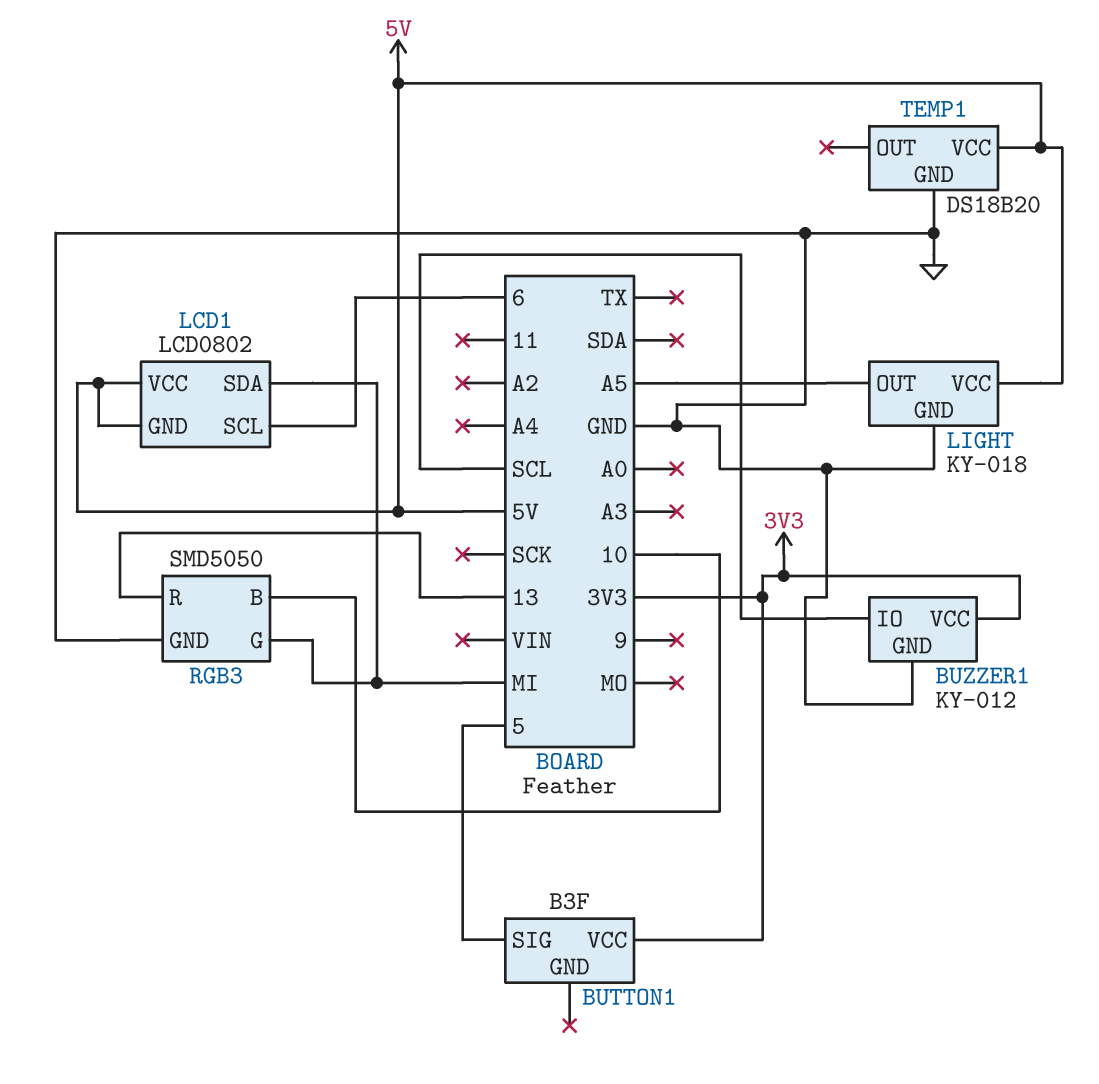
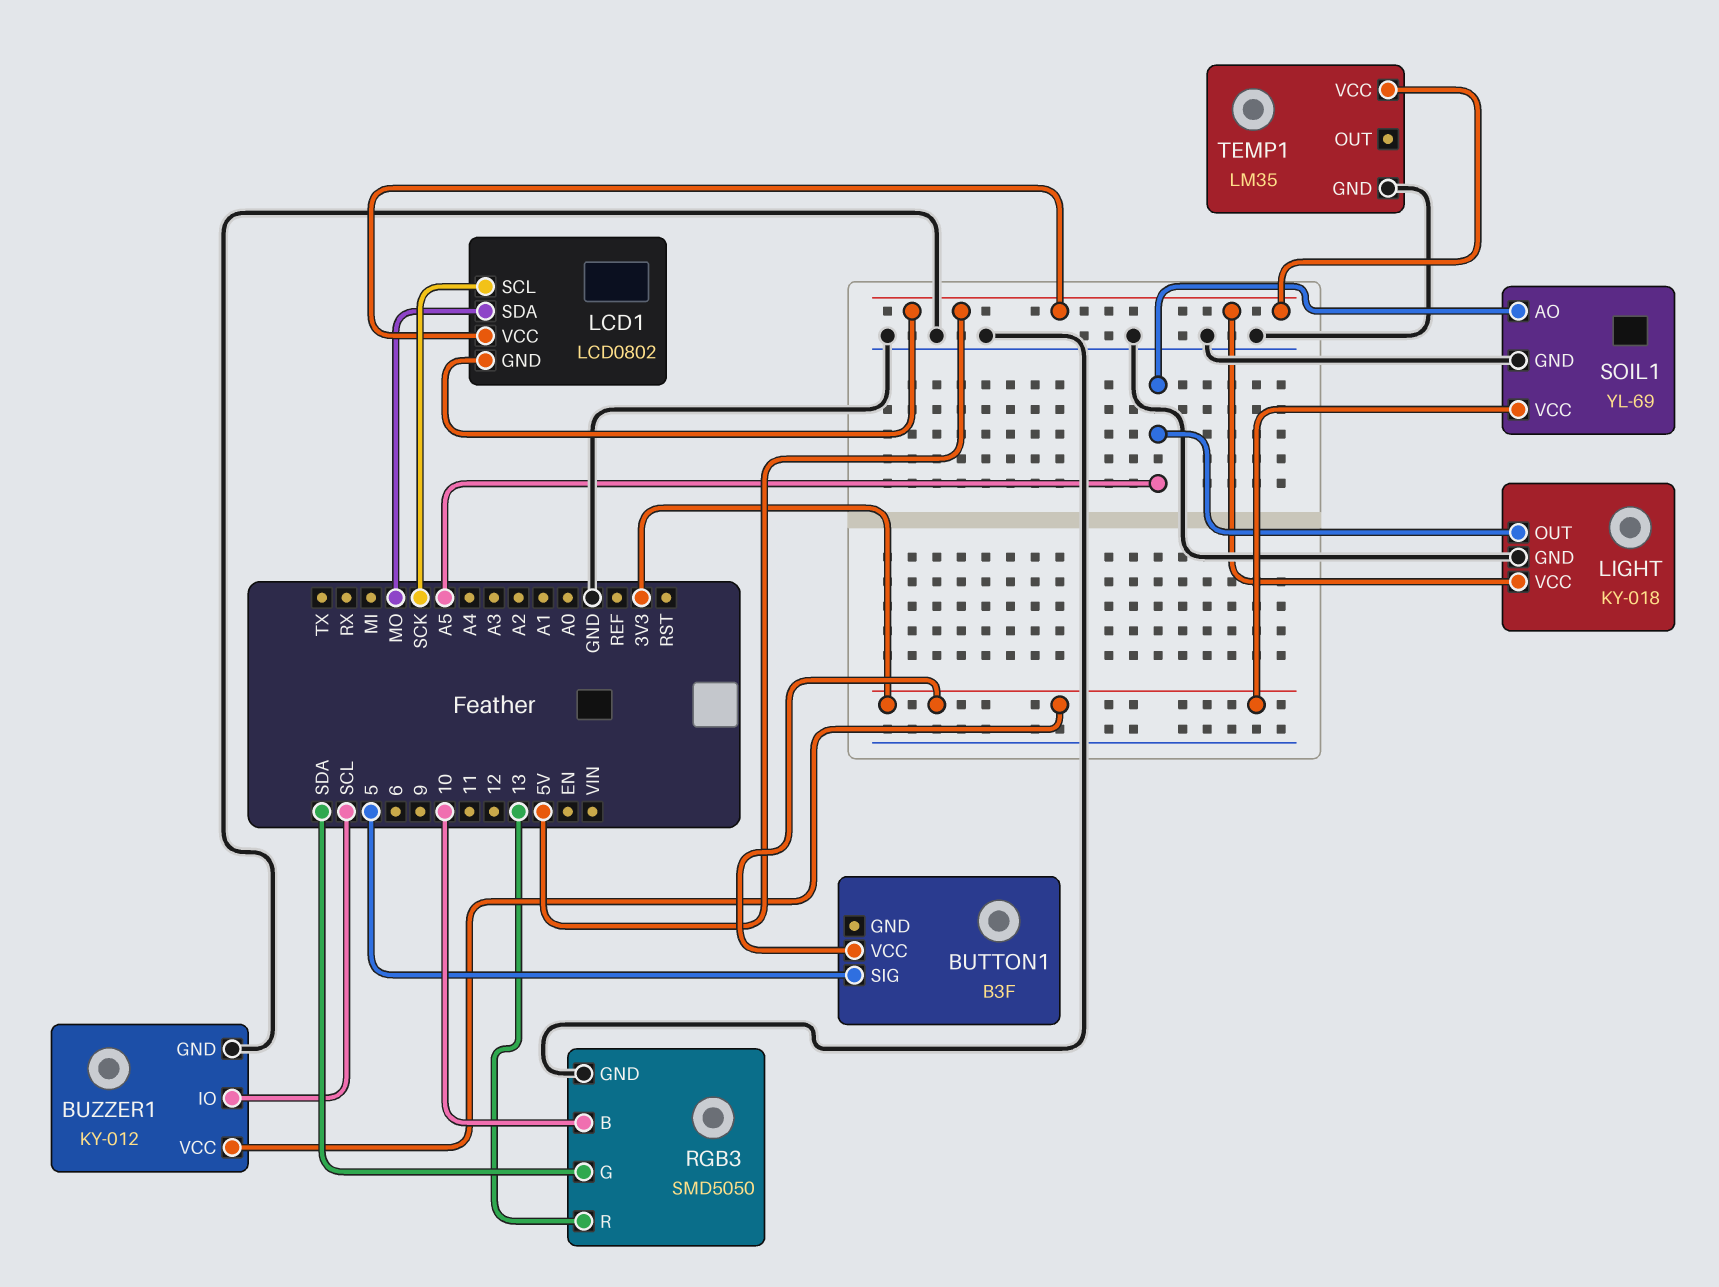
LCD1 pin SCL: 6 -> SCK
LCD1 pin SDA: MI -> MO
RGB3 pin G: MI -> SDA
SOIL1: none -> YL-69
SOIL1 pin AO: none -> A5
SOIL1 pin GND: none -> GND
SOIL1 pin VCC: none -> 3V3
TEMP1: DS18B20 -> LM35

